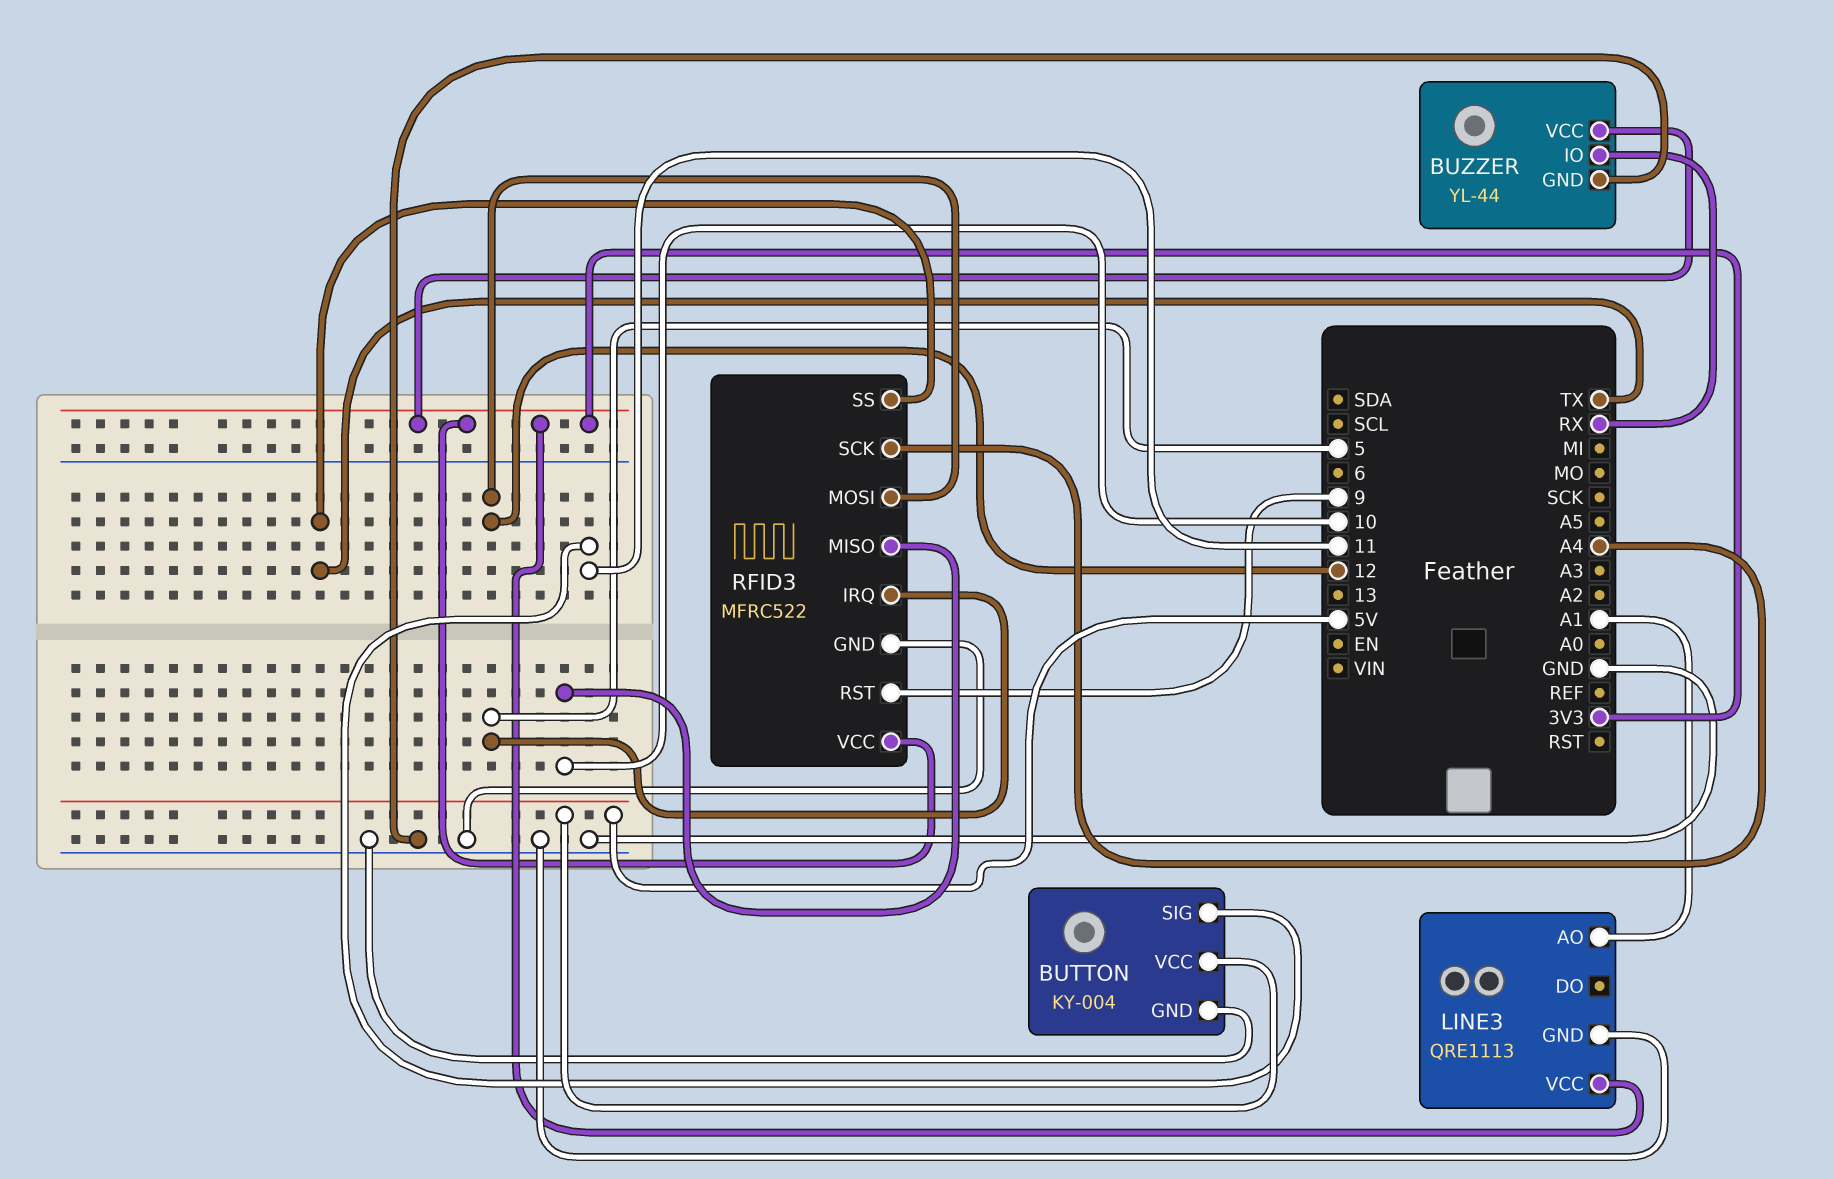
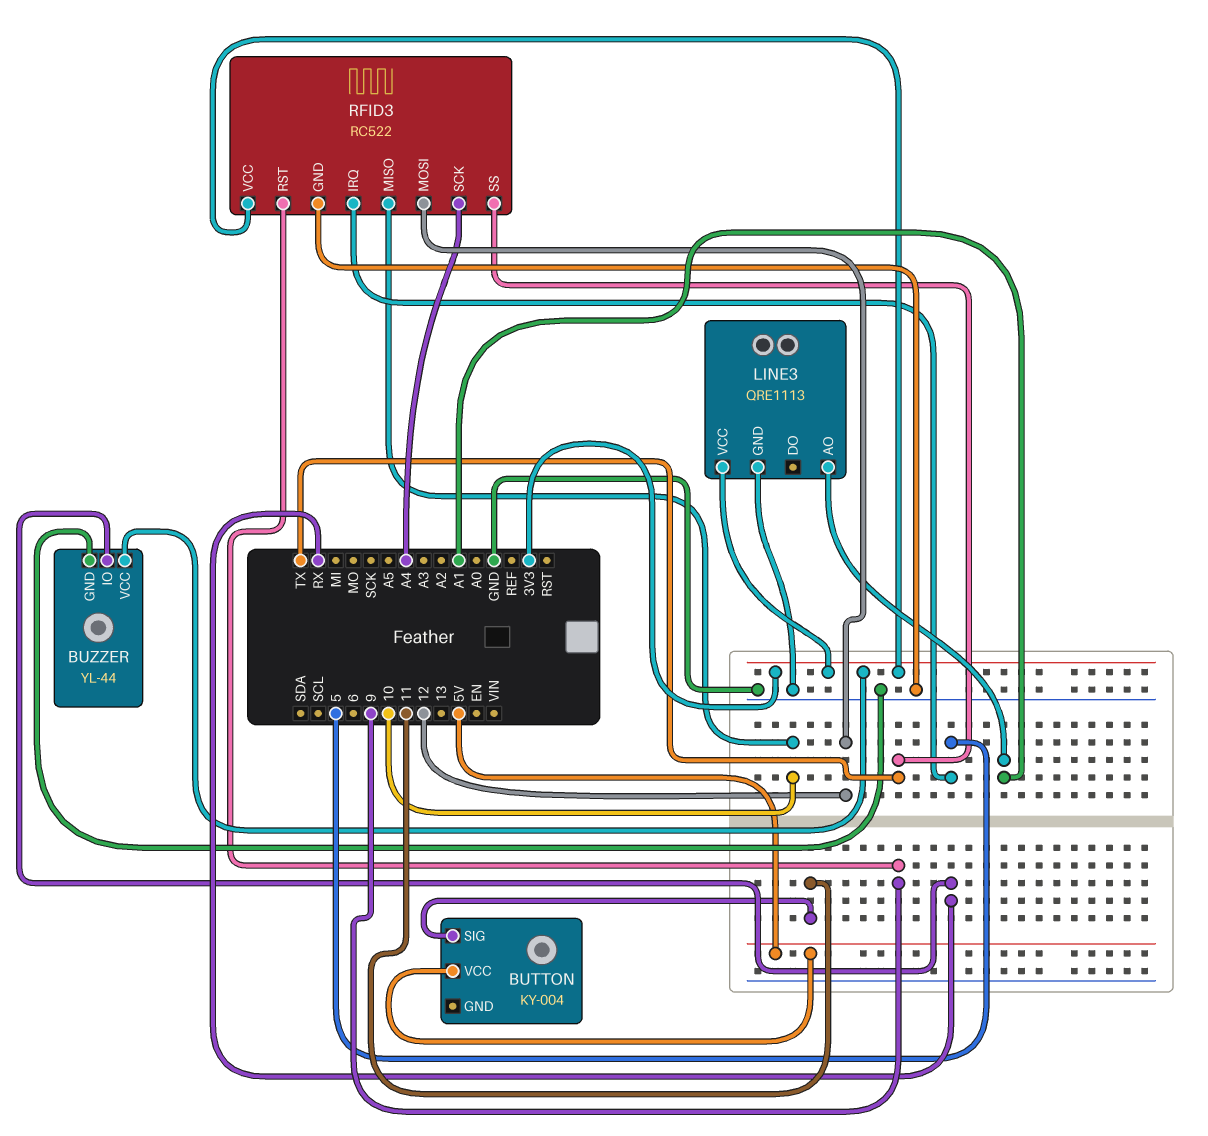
BUTTON pin GND: GND -> none
RFID3: MFRC522 -> RC522

